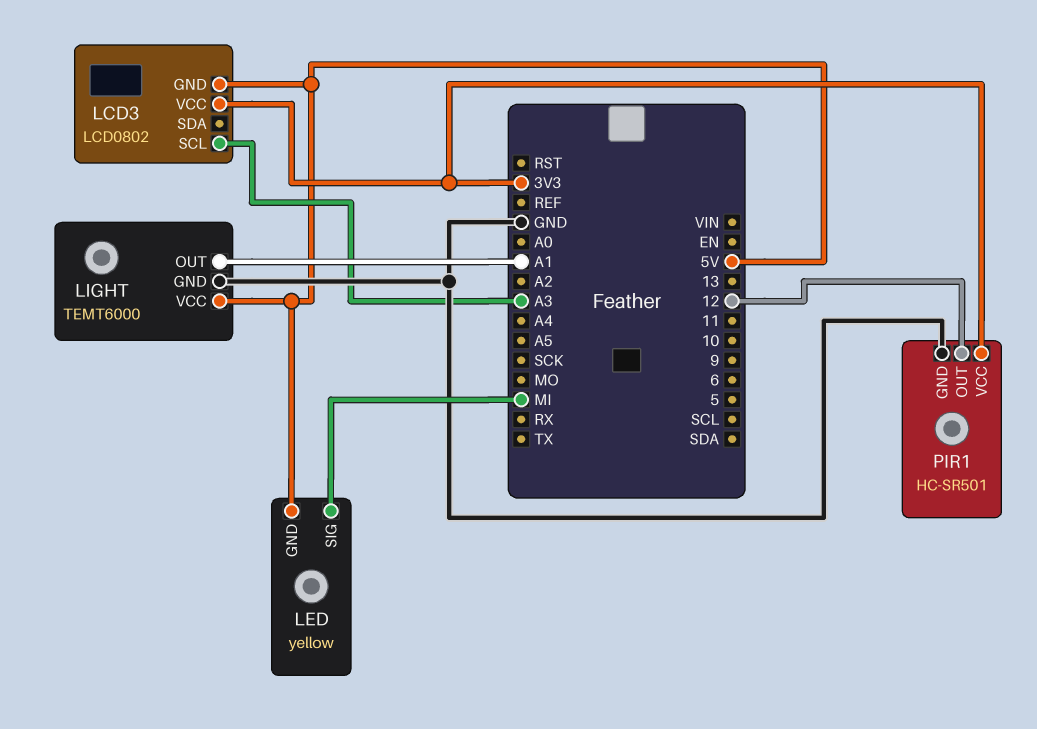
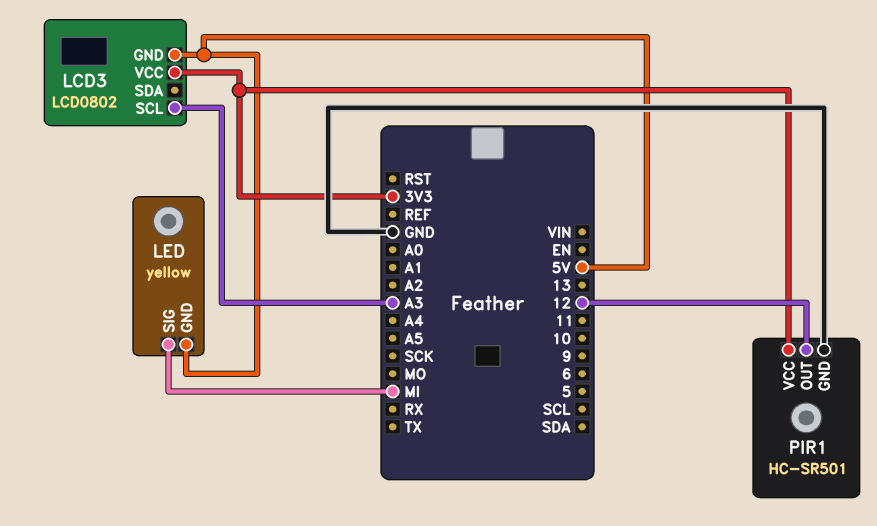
LIGHT: TEMT6000 -> none
LIGHT pin GND: GND -> none
LIGHT pin OUT: A1 -> none
LIGHT pin VCC: 5V -> none

